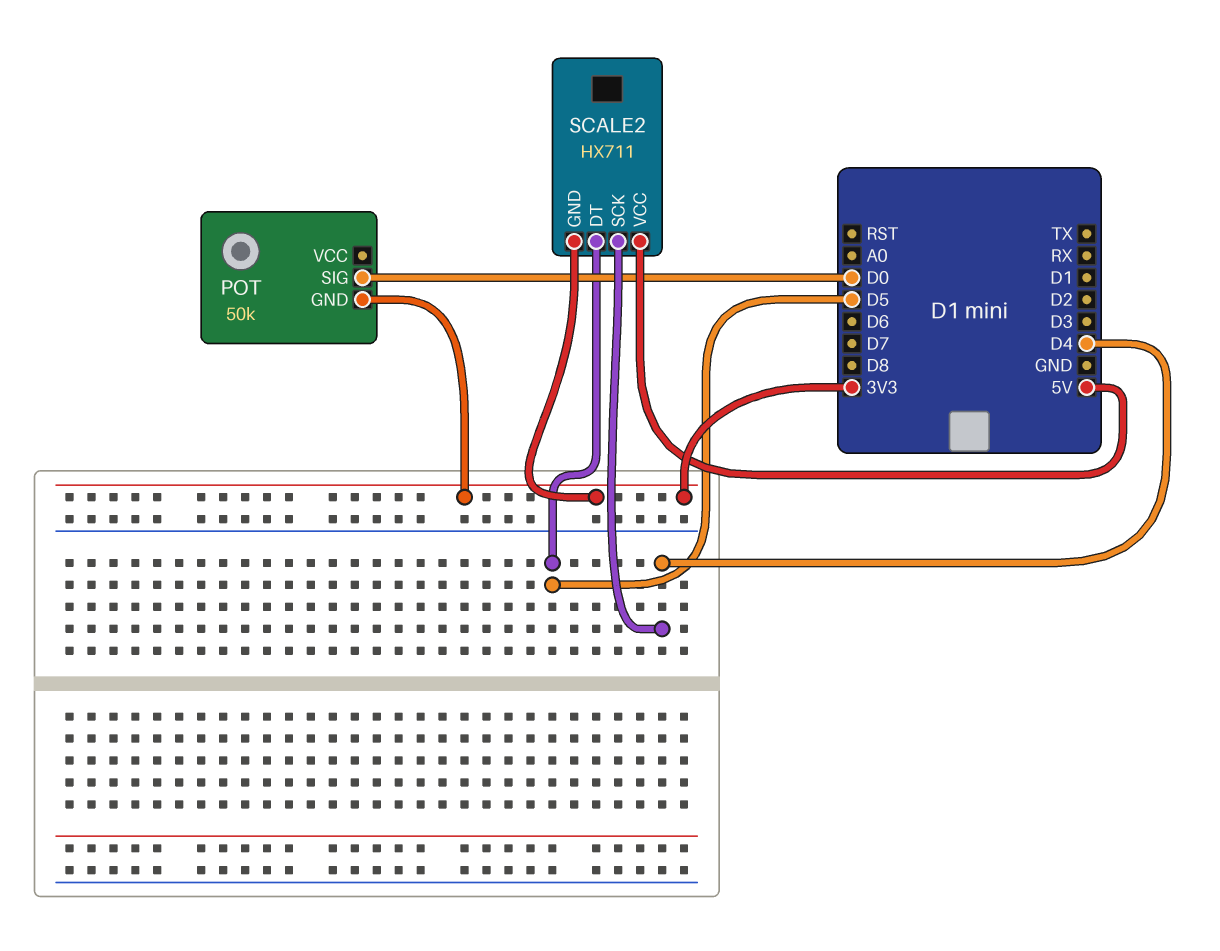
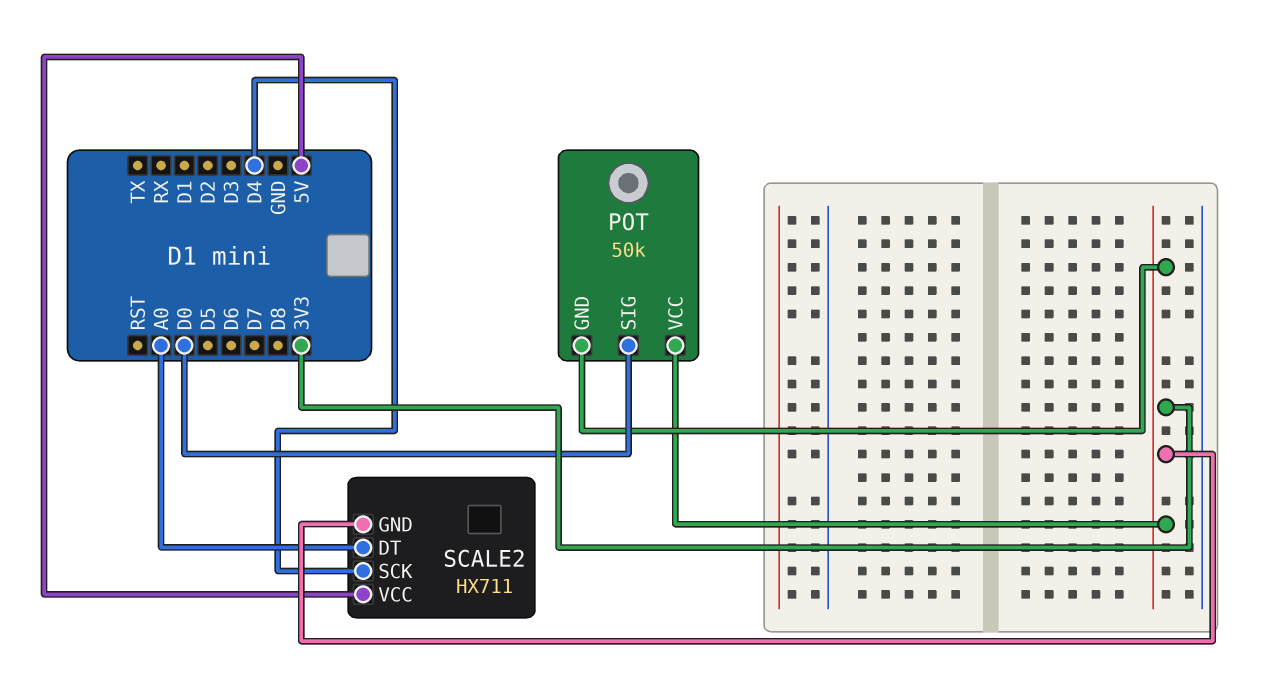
POT pin VCC: none -> 3V3
SCALE2 pin DT: D5 -> A0

